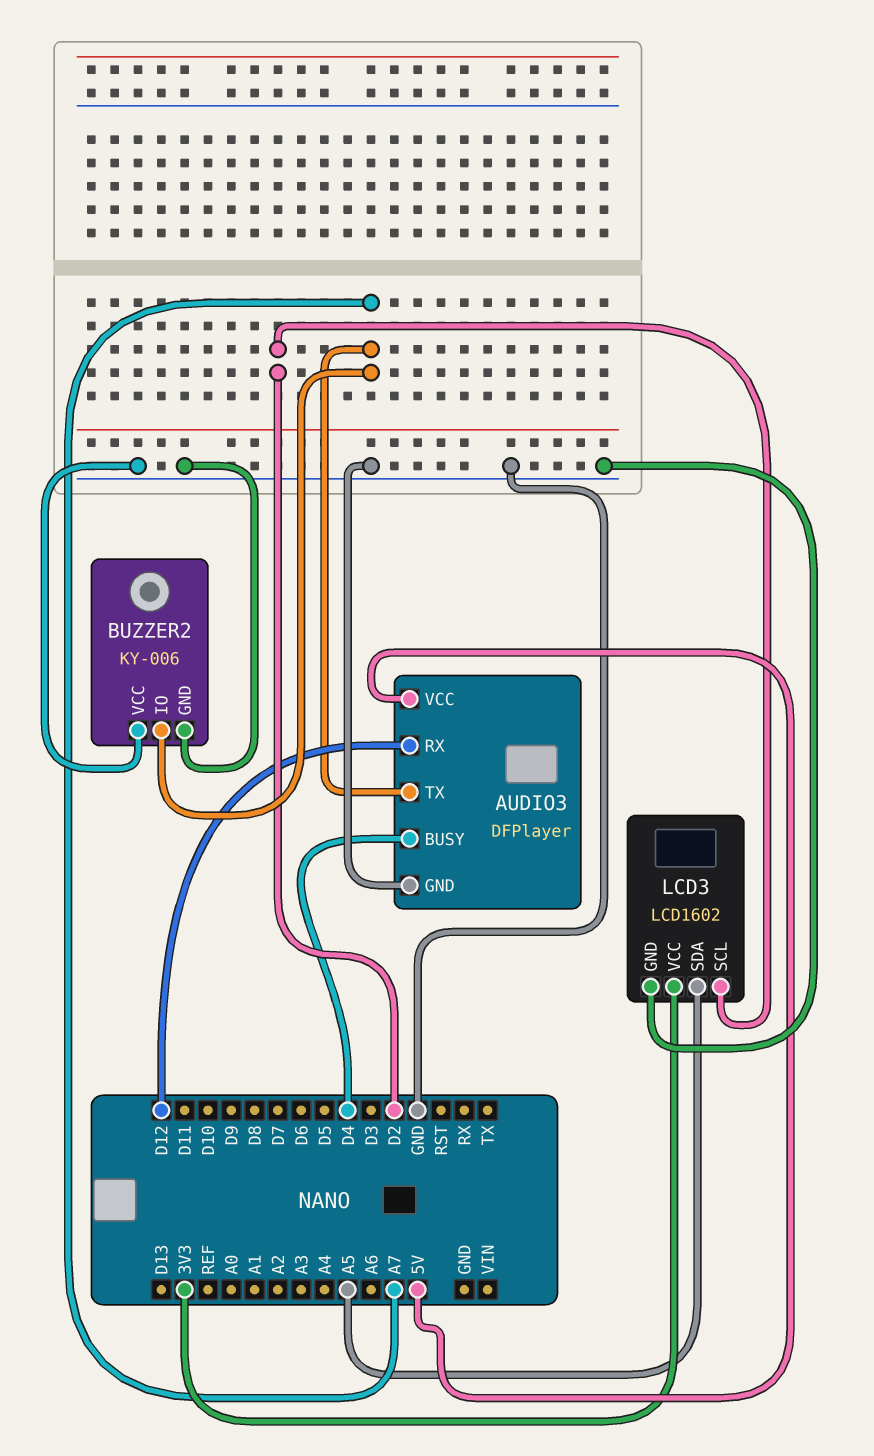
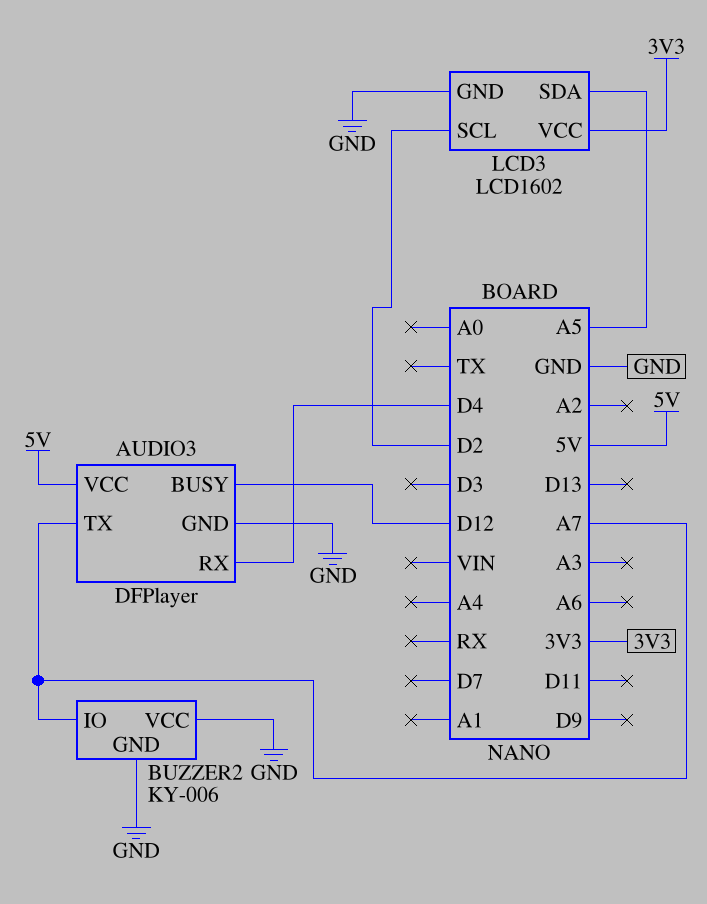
AUDIO3 pin BUSY: D4 -> D12
AUDIO3 pin RX: D12 -> D4

